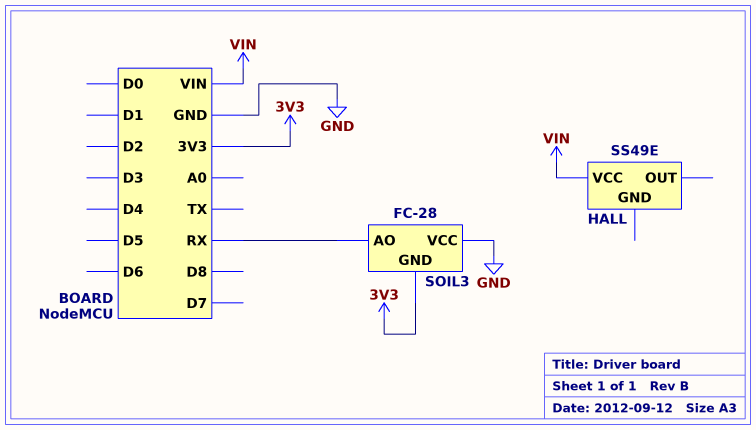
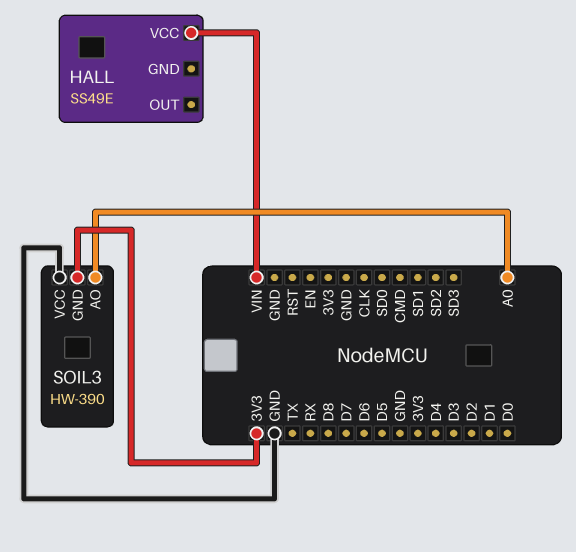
SOIL3: FC-28 -> HW-390
SOIL3 pin AO: RX -> A0

